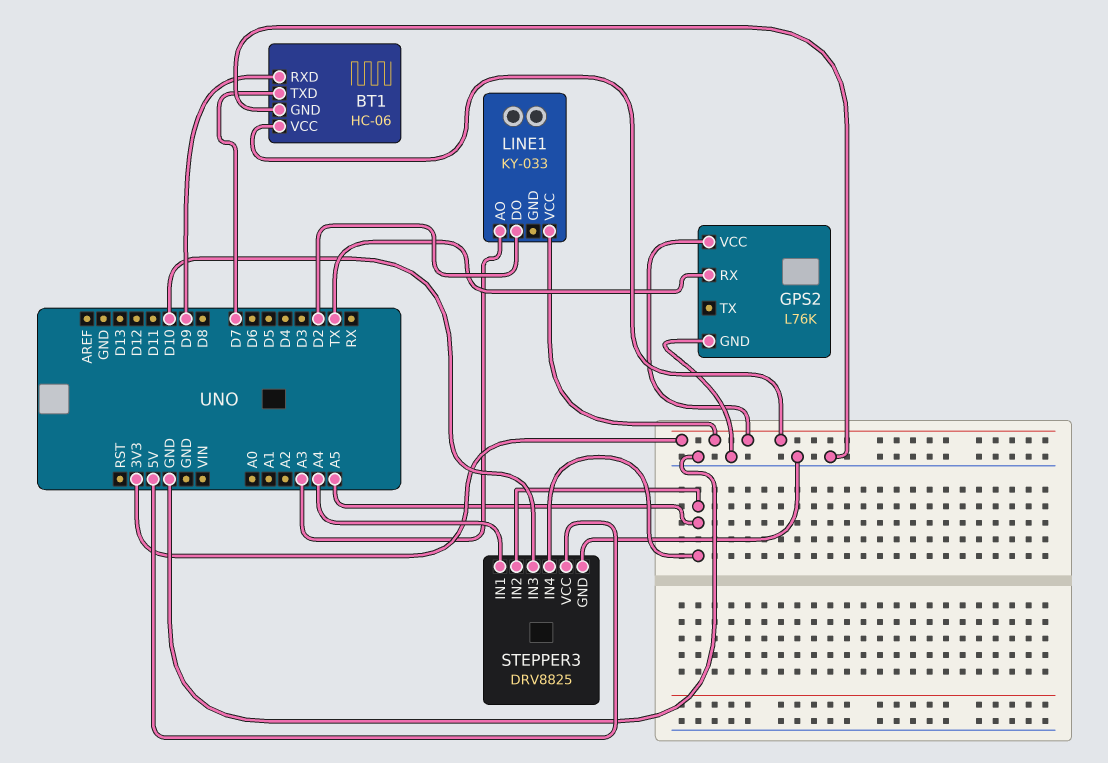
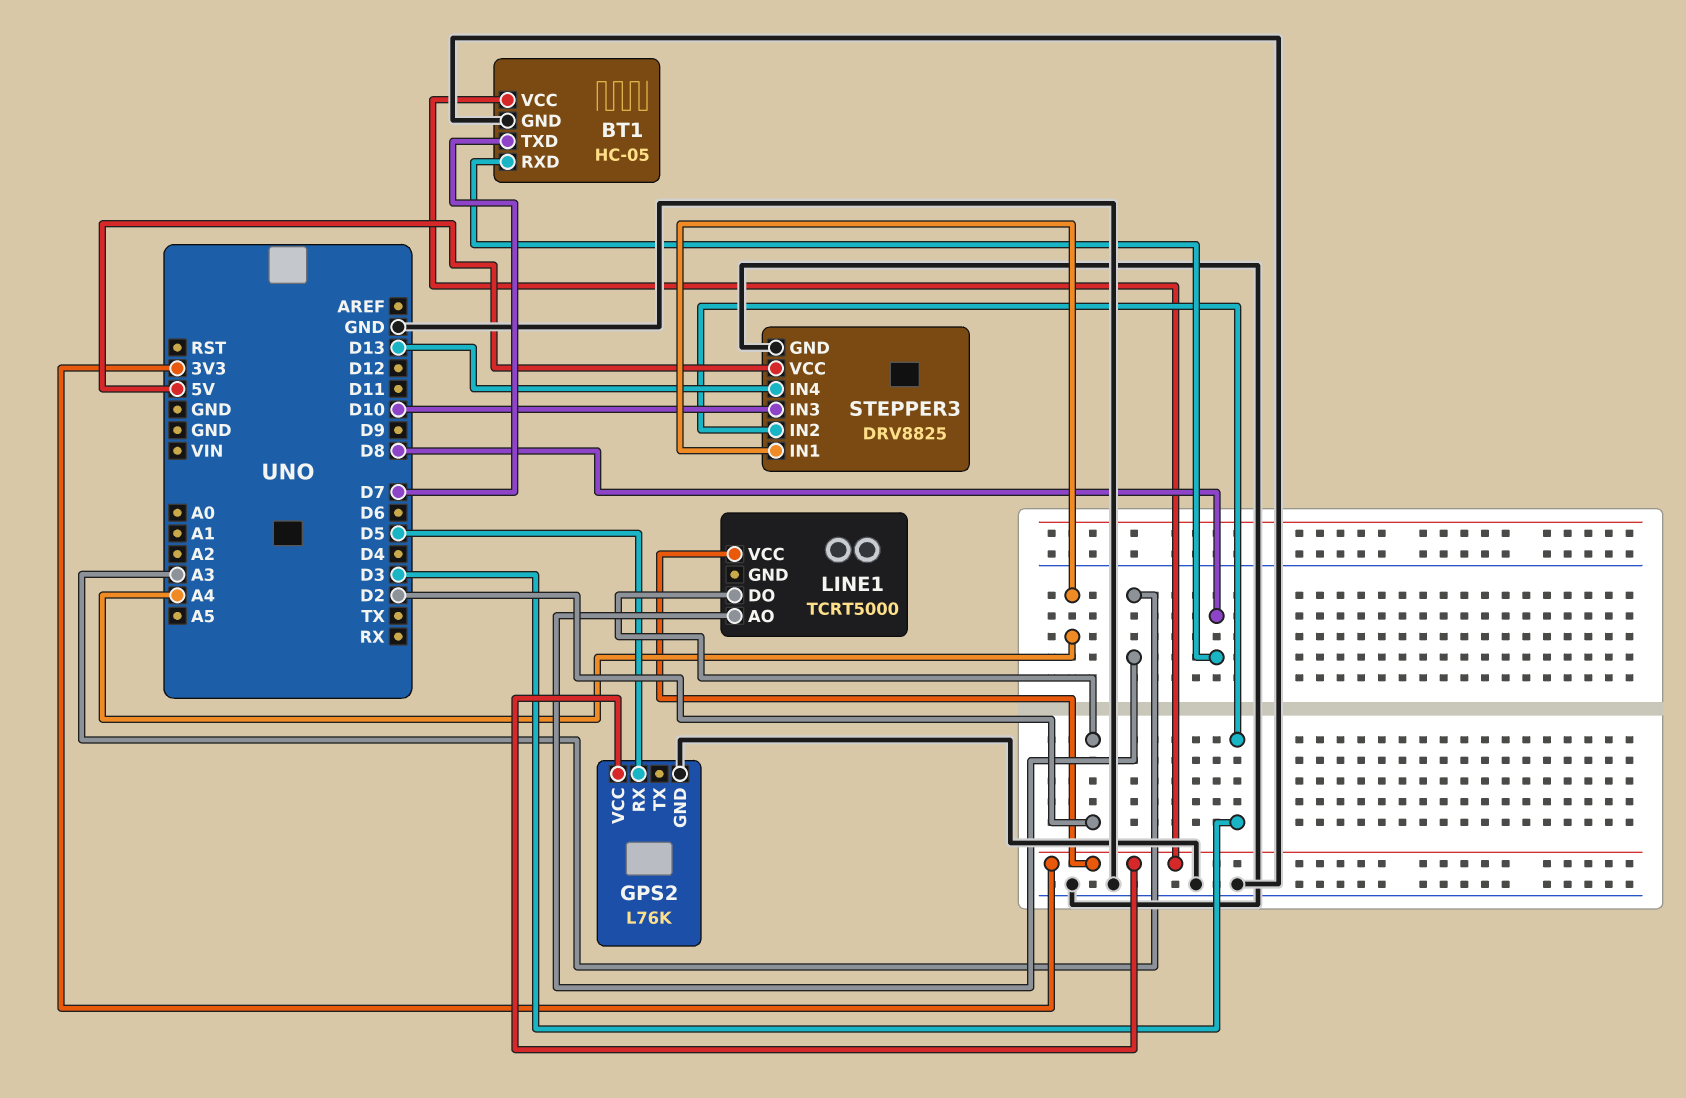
BT1: HC-06 -> HC-05
BT1 pin RXD: D9 -> D8
GPS2 pin RX: TX -> D5
LINE1: KY-033 -> TCRT5000
STEPPER3 pin IN2: A5 -> D3
STEPPER3 pin IN4: A5 -> D13

